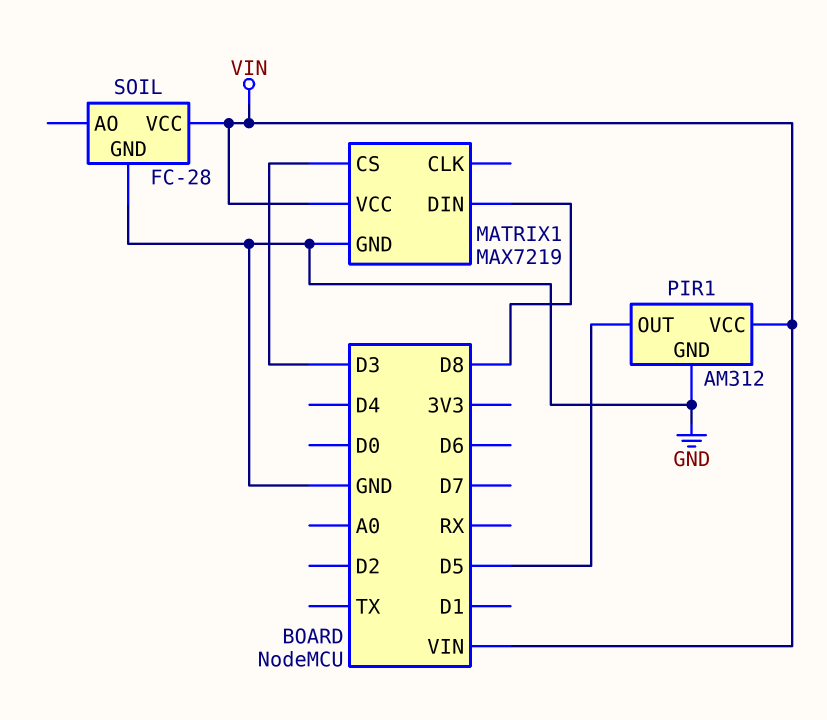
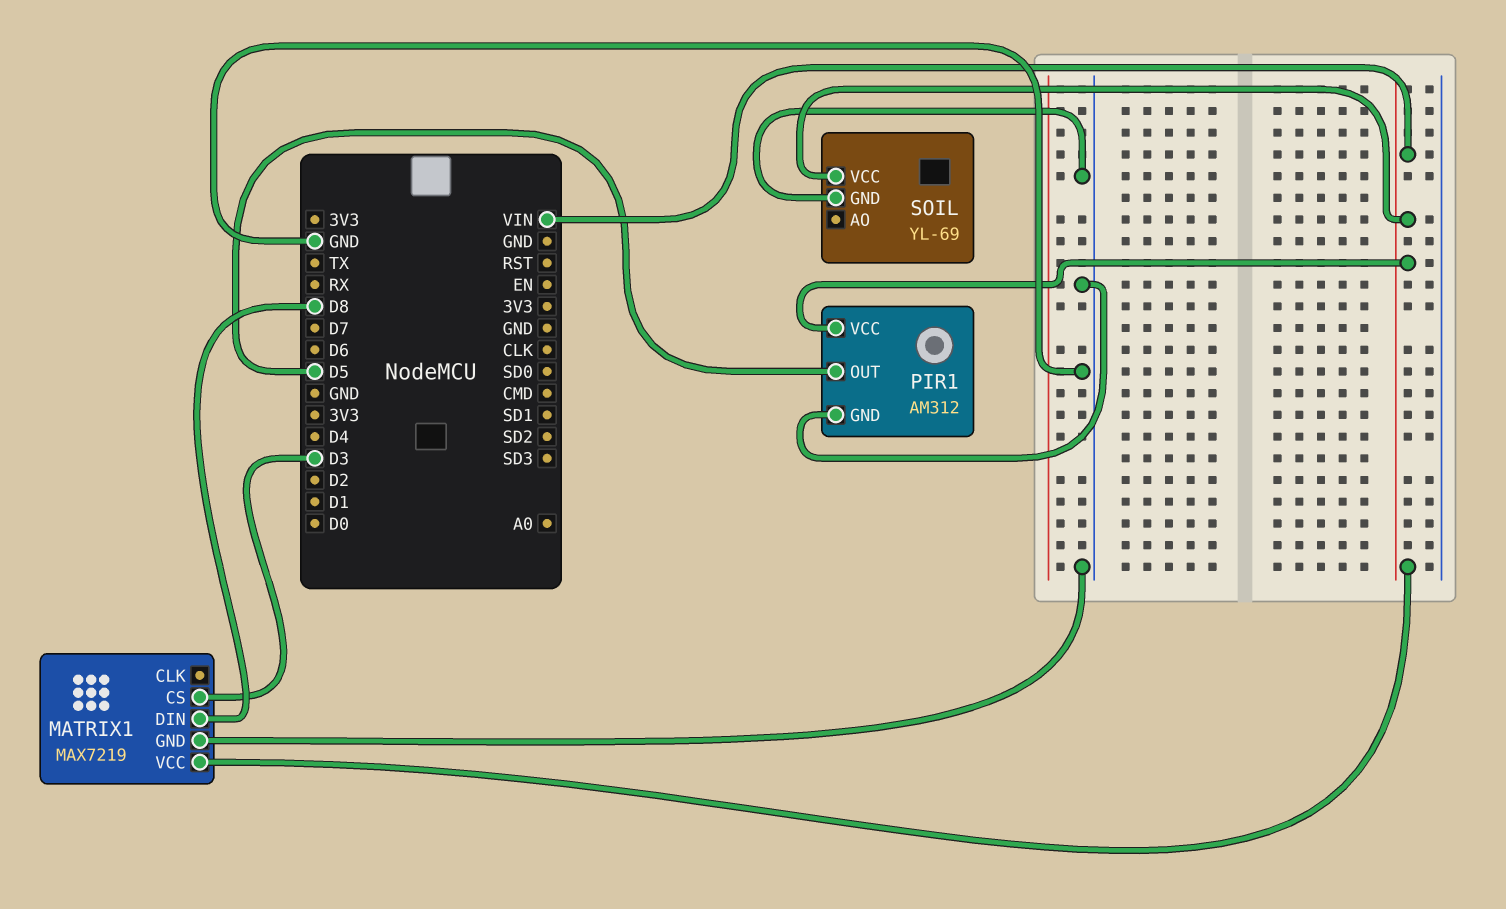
SOIL: FC-28 -> YL-69

